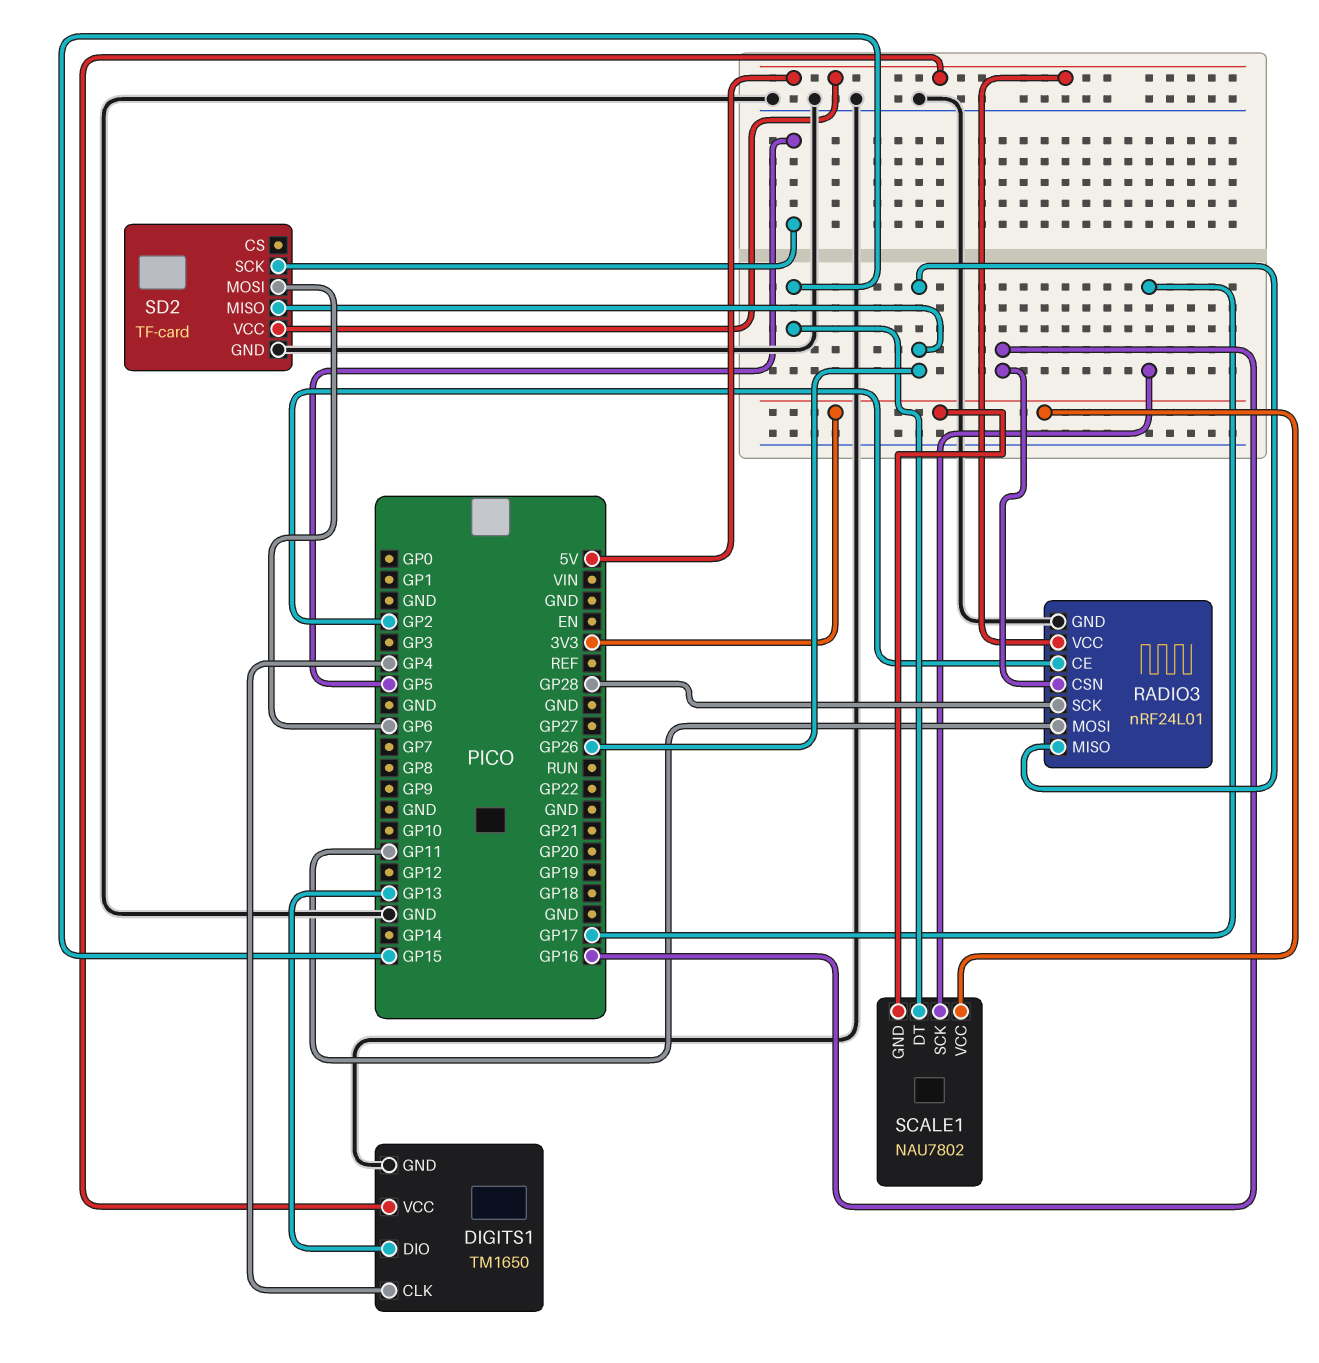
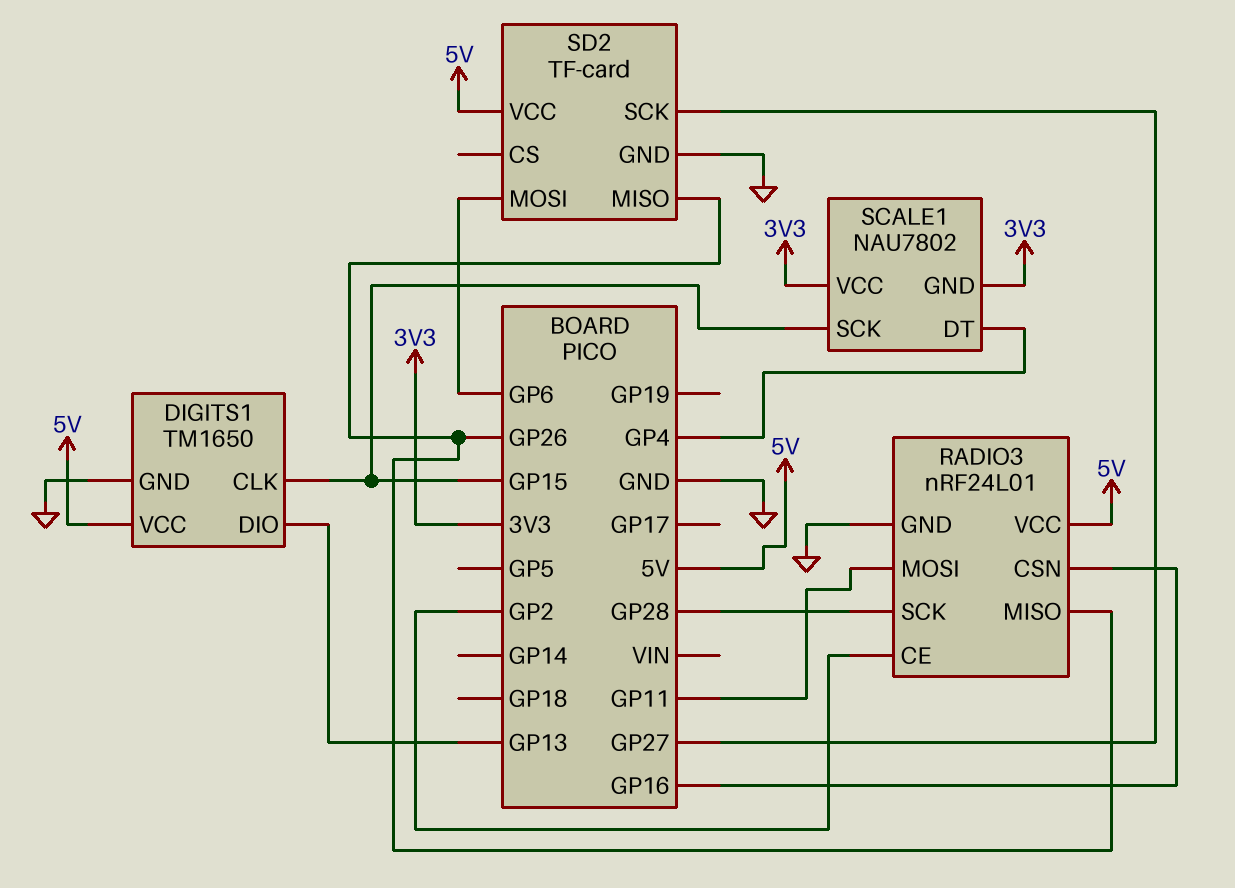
DIGITS1 pin CLK: GP4 -> GP15
SCALE1 pin DT: GP15 -> GP4
SCALE1 pin SCK: GP17 -> GP15
SD2 pin SCK: GP5 -> GP27

